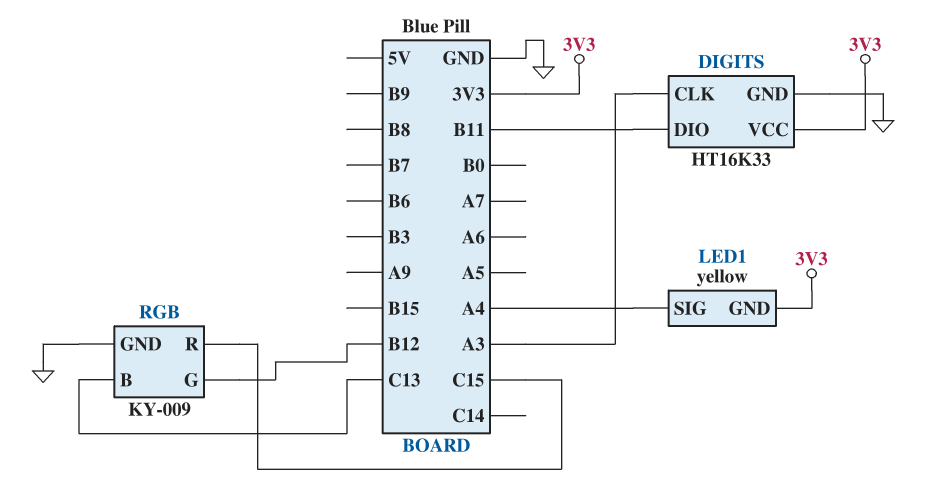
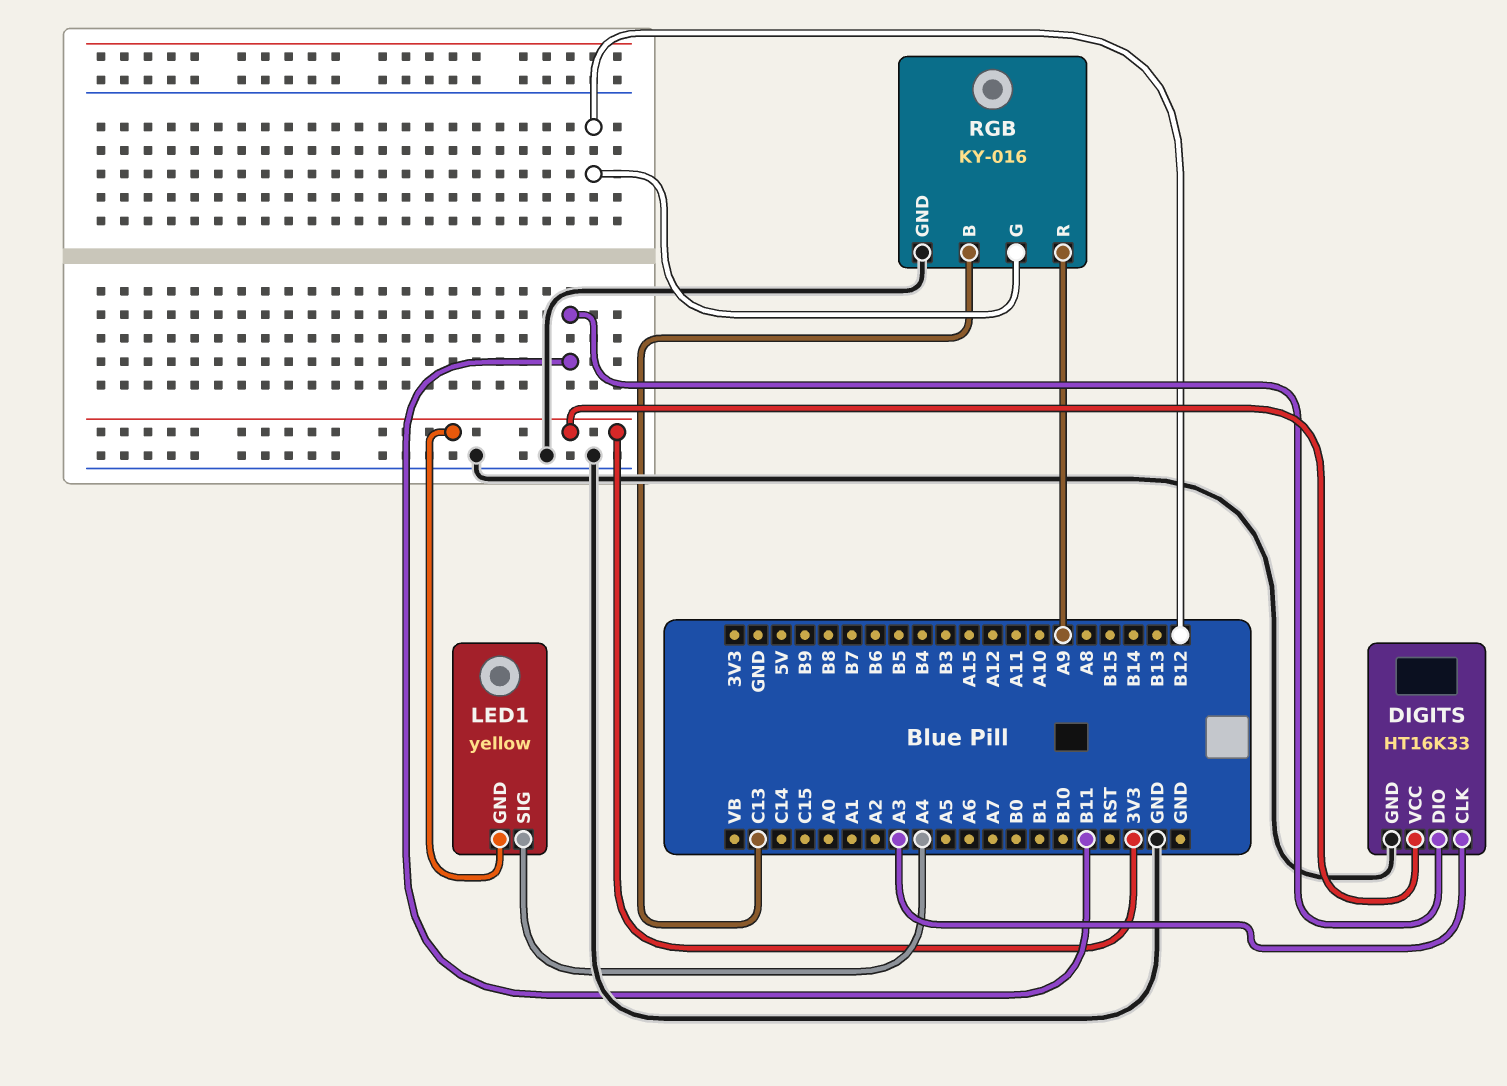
RGB: KY-009 -> KY-016
RGB pin R: C15 -> A9

